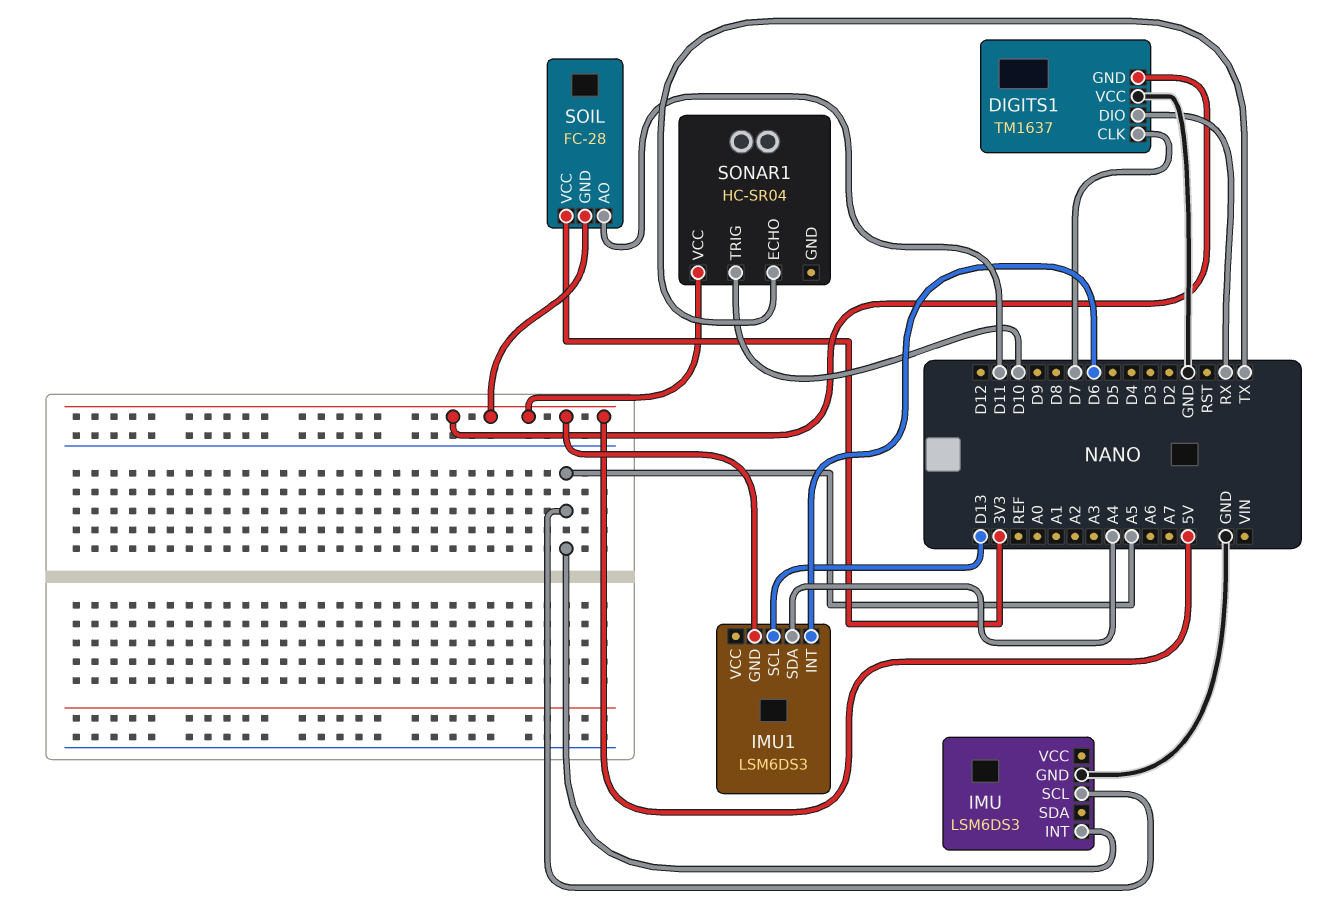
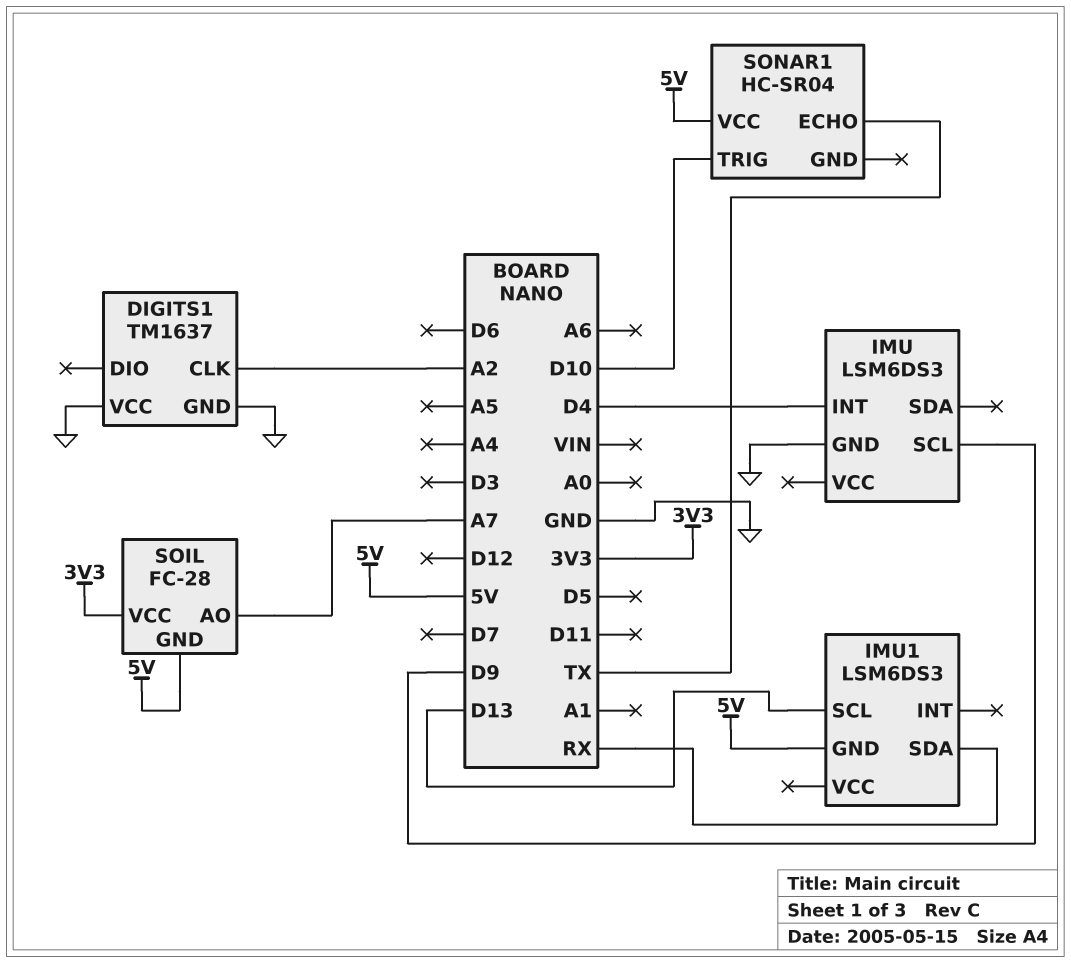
DIGITS1 pin CLK: D7 -> A2
DIGITS1 pin DIO: RX -> none
DIGITS1 pin GND: 5V -> GND
IMU pin INT: A5 -> D4
IMU pin SCL: A5 -> D9
IMU1 pin INT: D6 -> none
IMU1 pin SDA: A4 -> RX
SOIL pin AO: D11 -> A7

